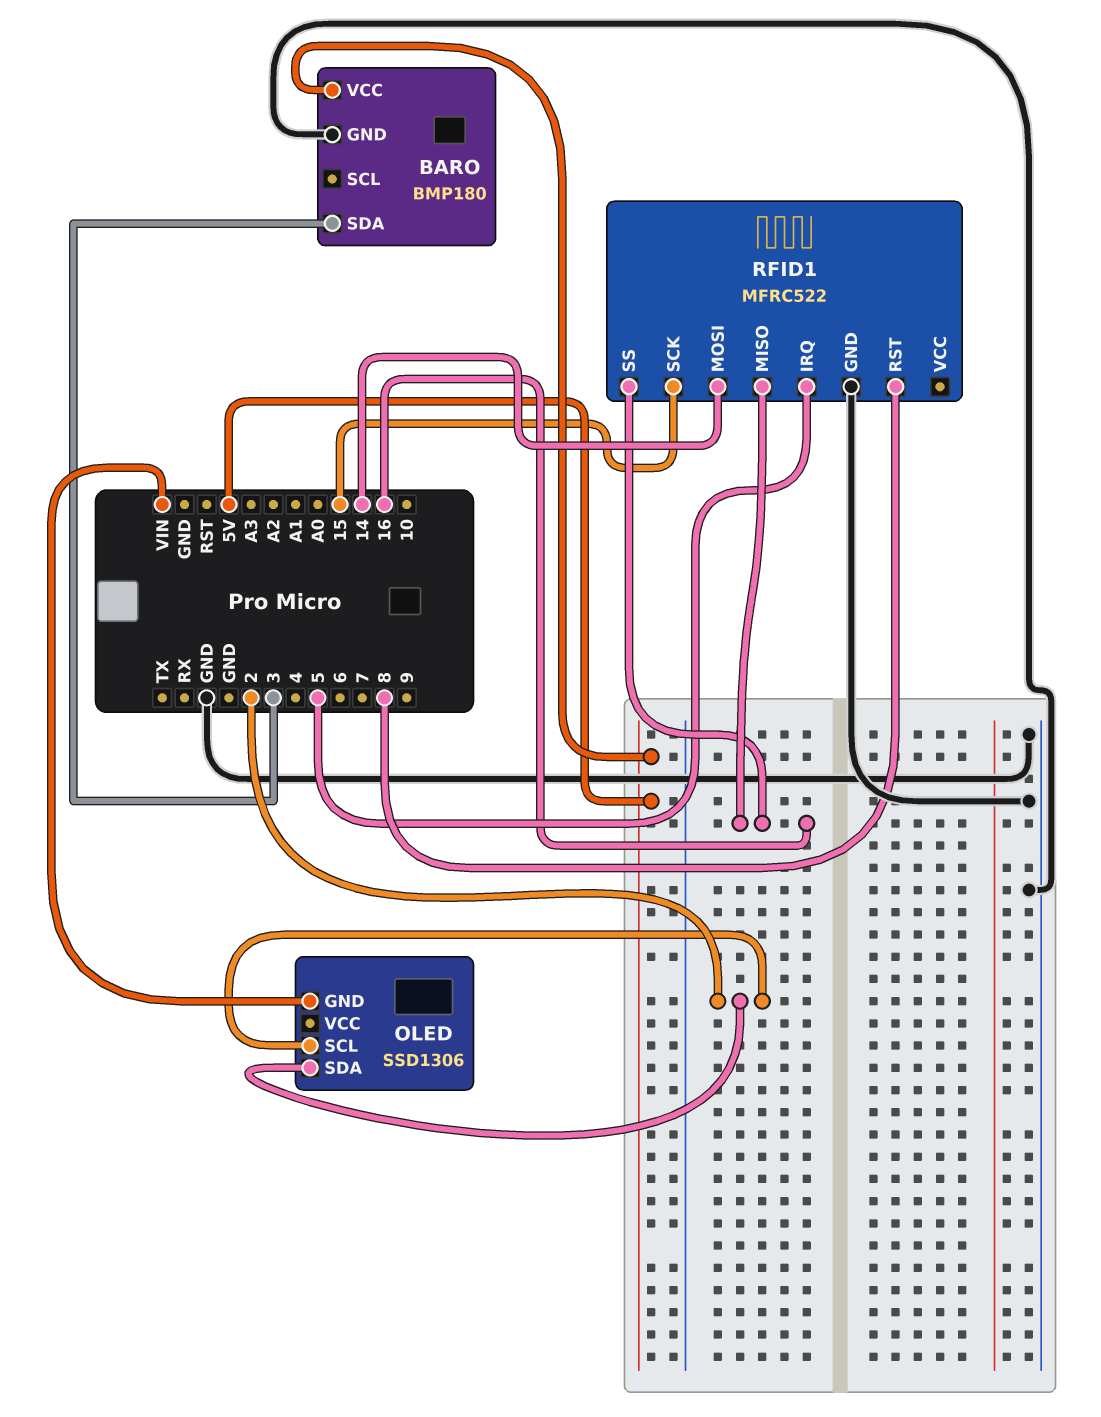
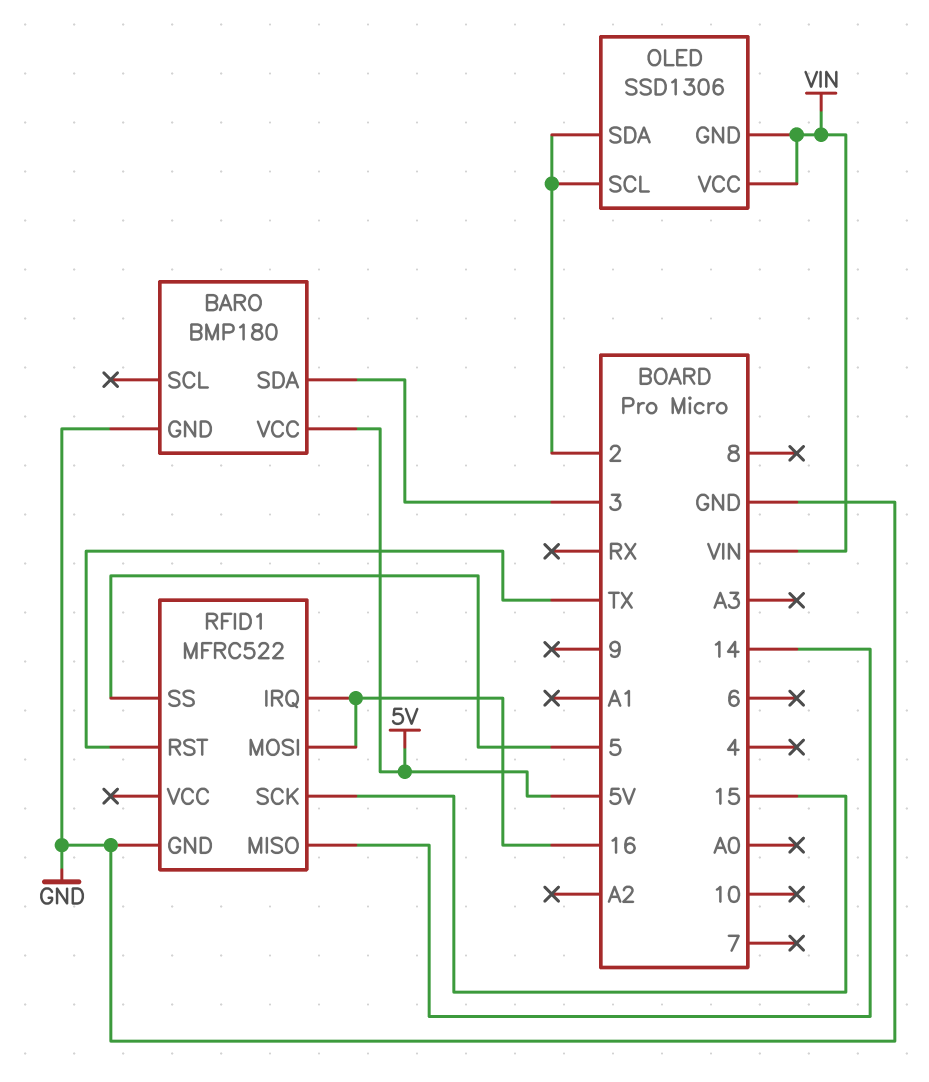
OLED pin VCC: none -> VIN
RFID1 pin IRQ: 5 -> 16
RFID1 pin MISO: 16 -> 14
RFID1 pin MOSI: 14 -> 16
RFID1 pin RST: 8 -> TX
RFID1 pin SS: 16 -> 5

